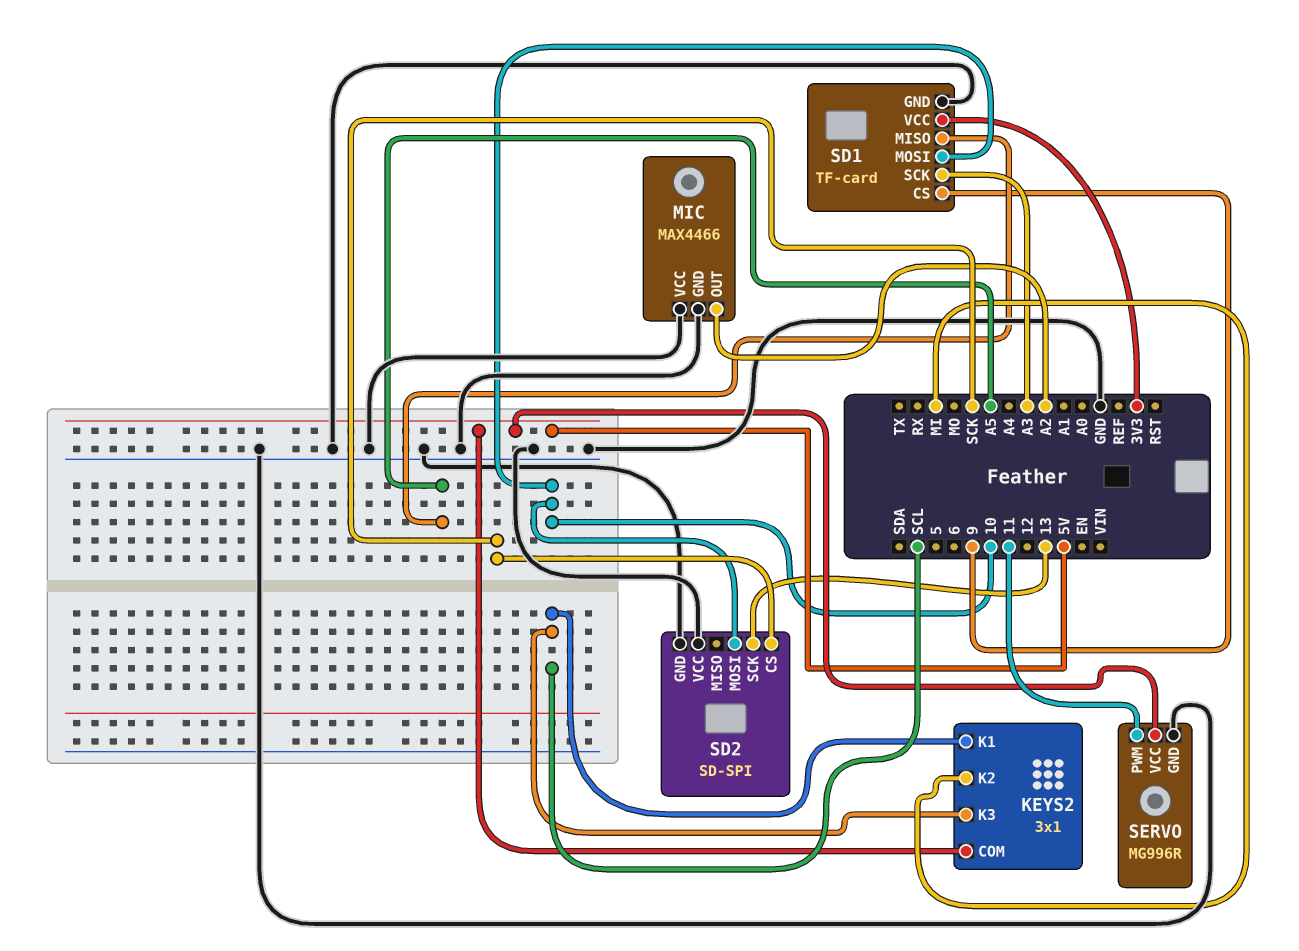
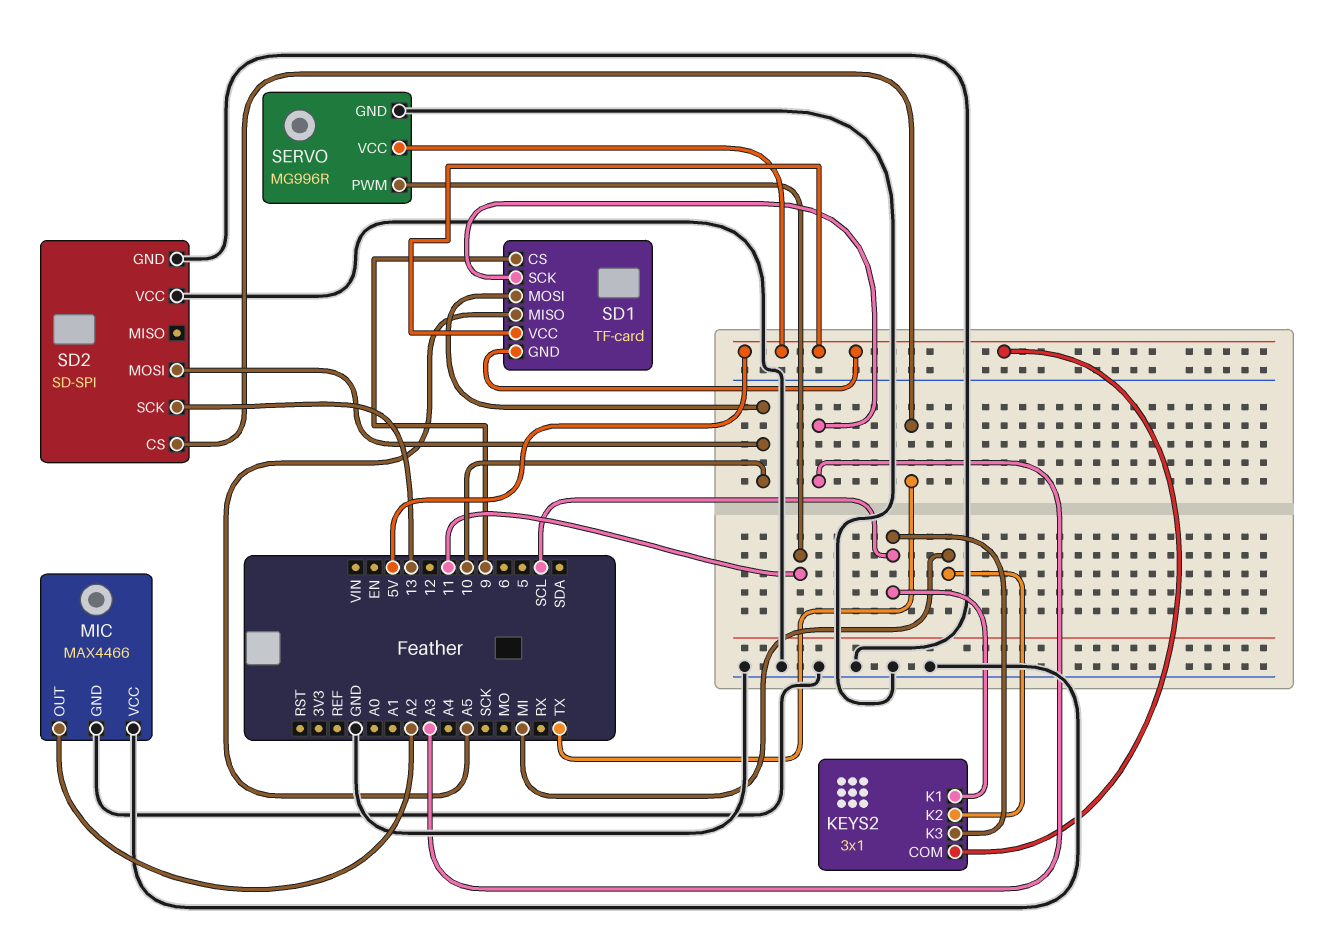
SD1 pin GND: GND -> 5V
SD1 pin VCC: 3V3 -> 5V
SD2 pin CS: SCK -> TX

